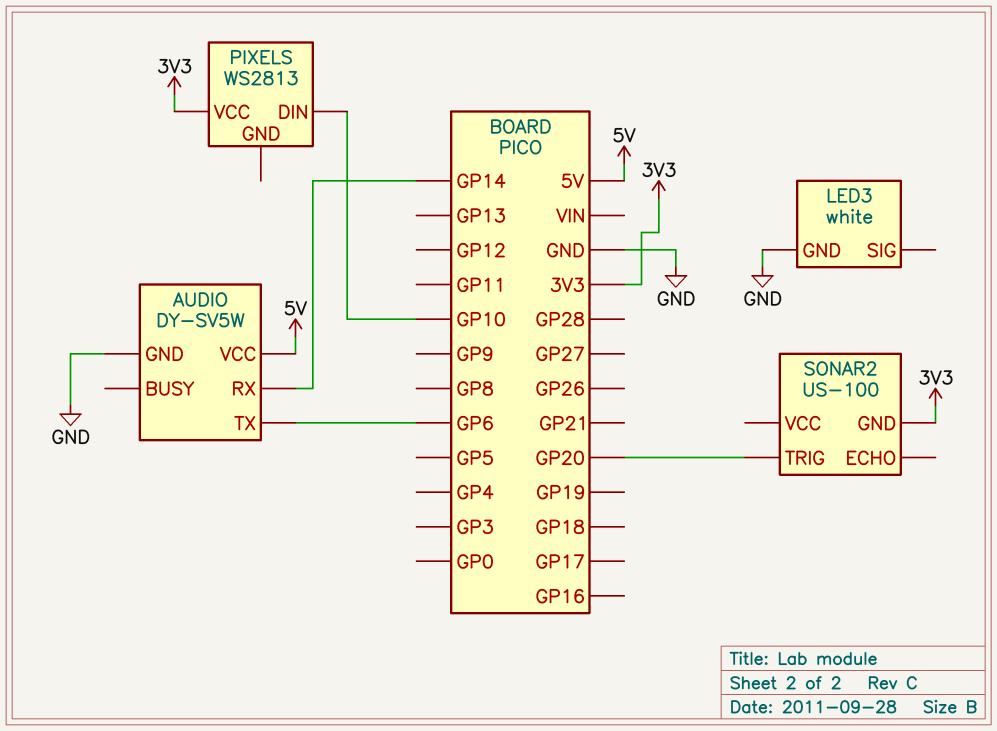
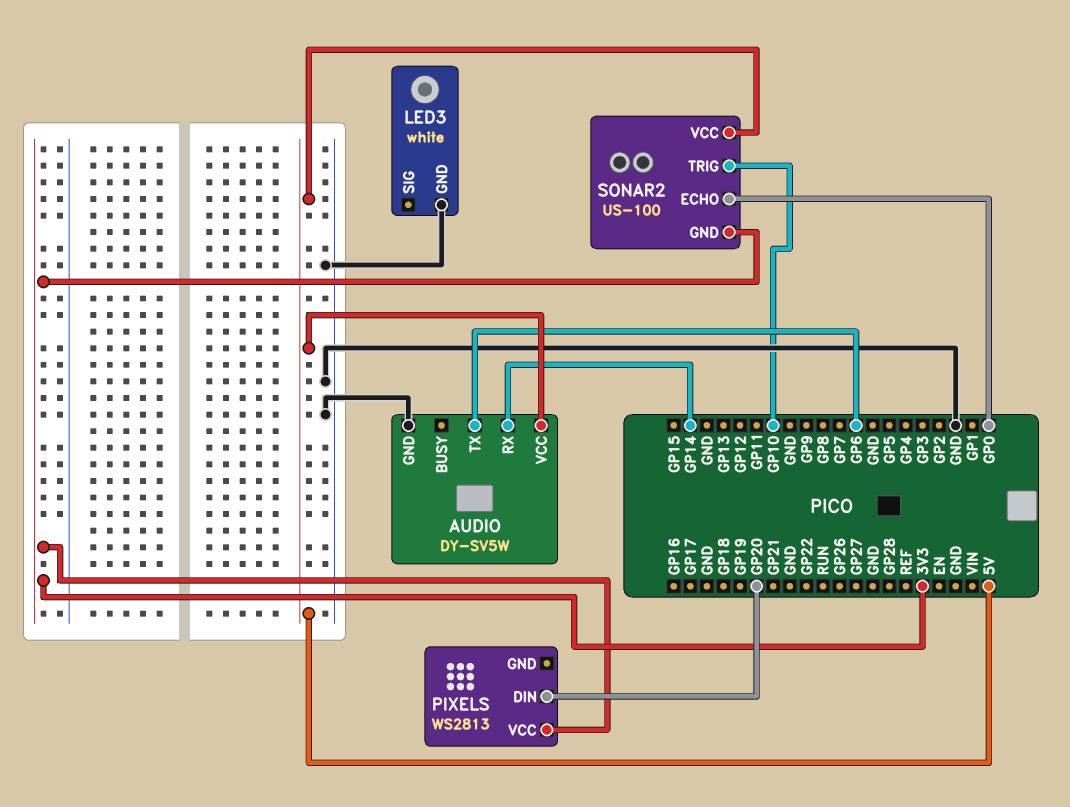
PIXELS pin DIN: GP10 -> GP20
SONAR2 pin ECHO: none -> GP0
SONAR2 pin TRIG: GP20 -> GP10
SONAR2 pin VCC: none -> 5V

